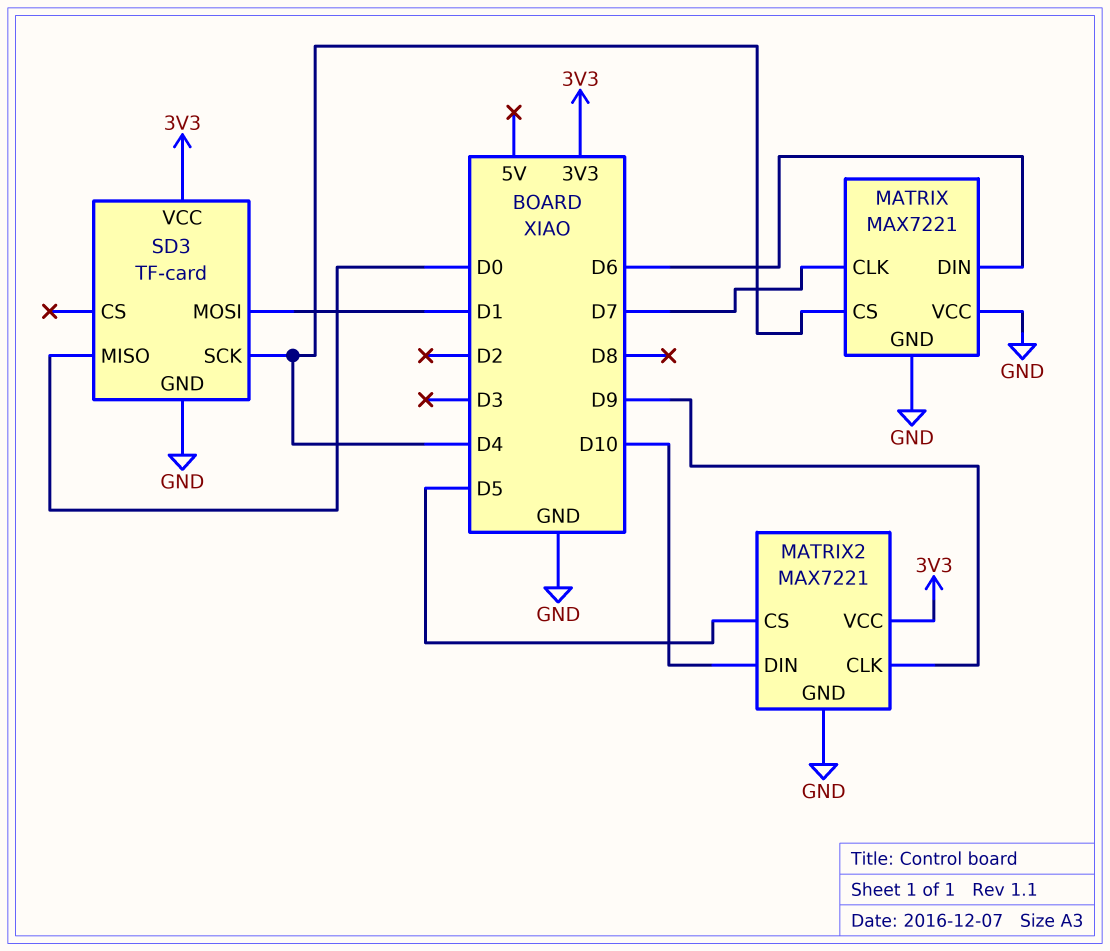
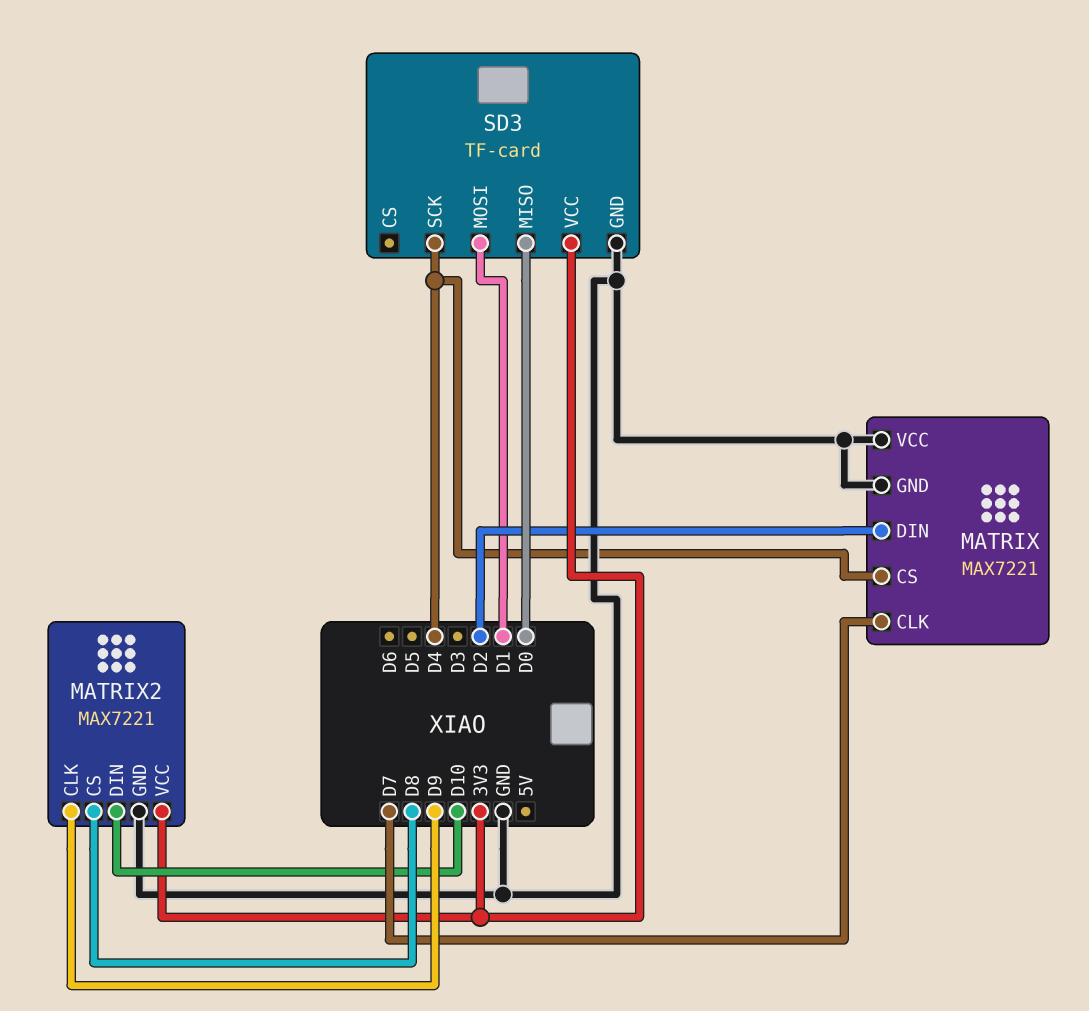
MATRIX pin DIN: D6 -> D2
MATRIX2 pin CS: D5 -> D8

